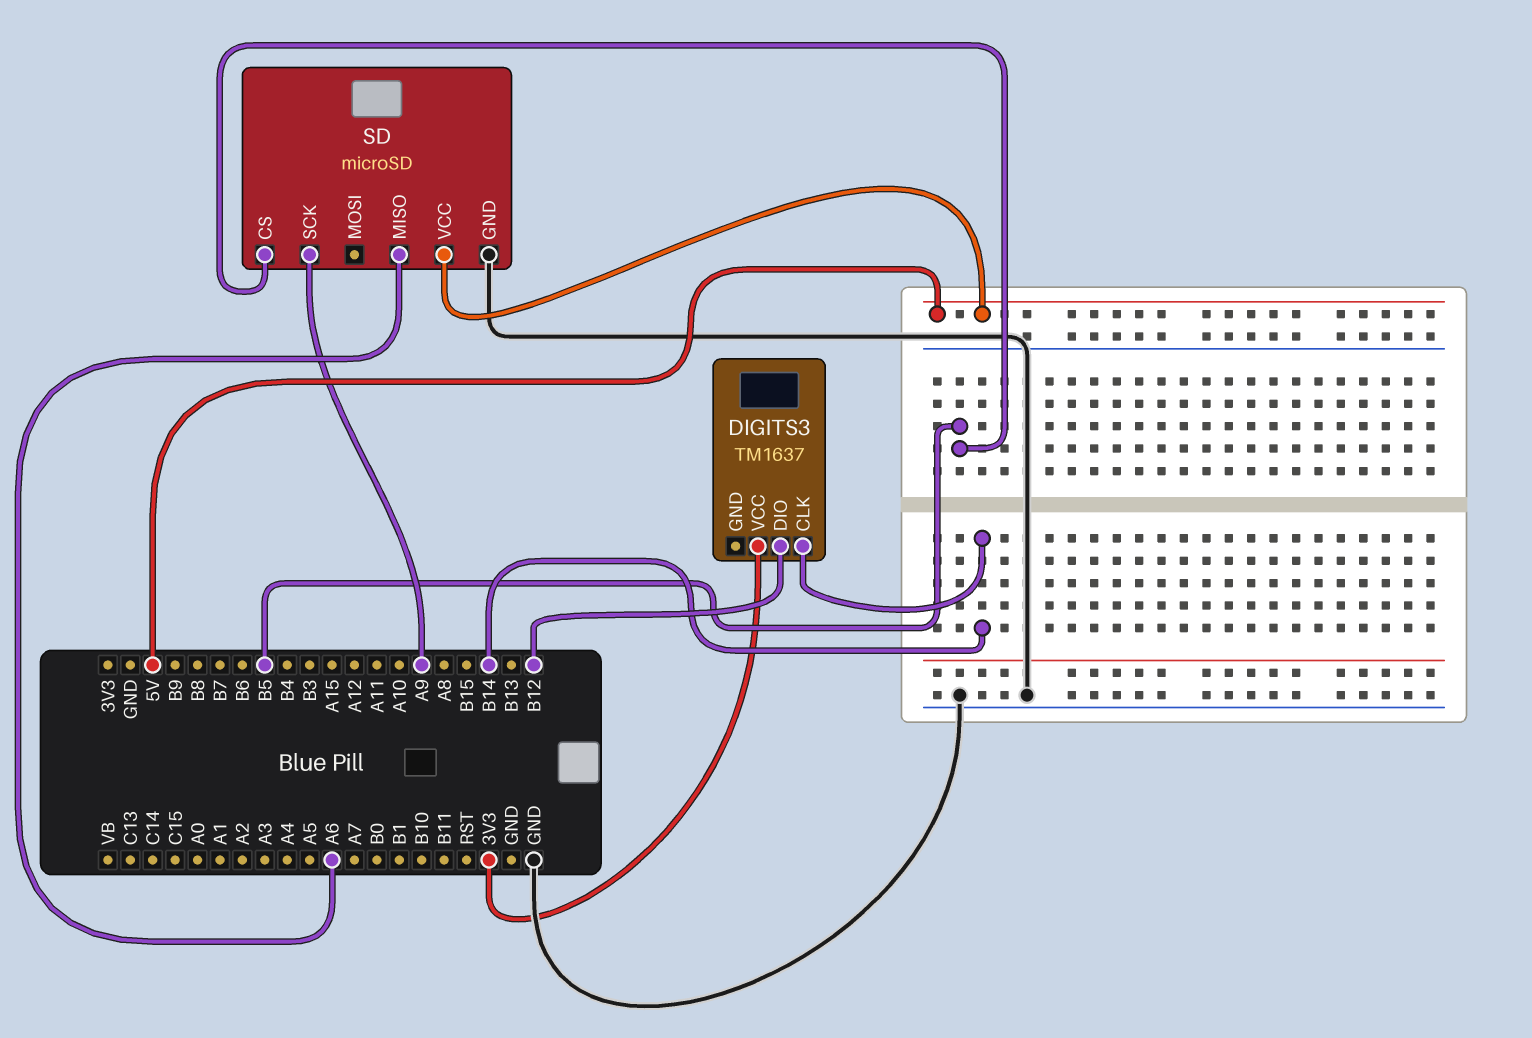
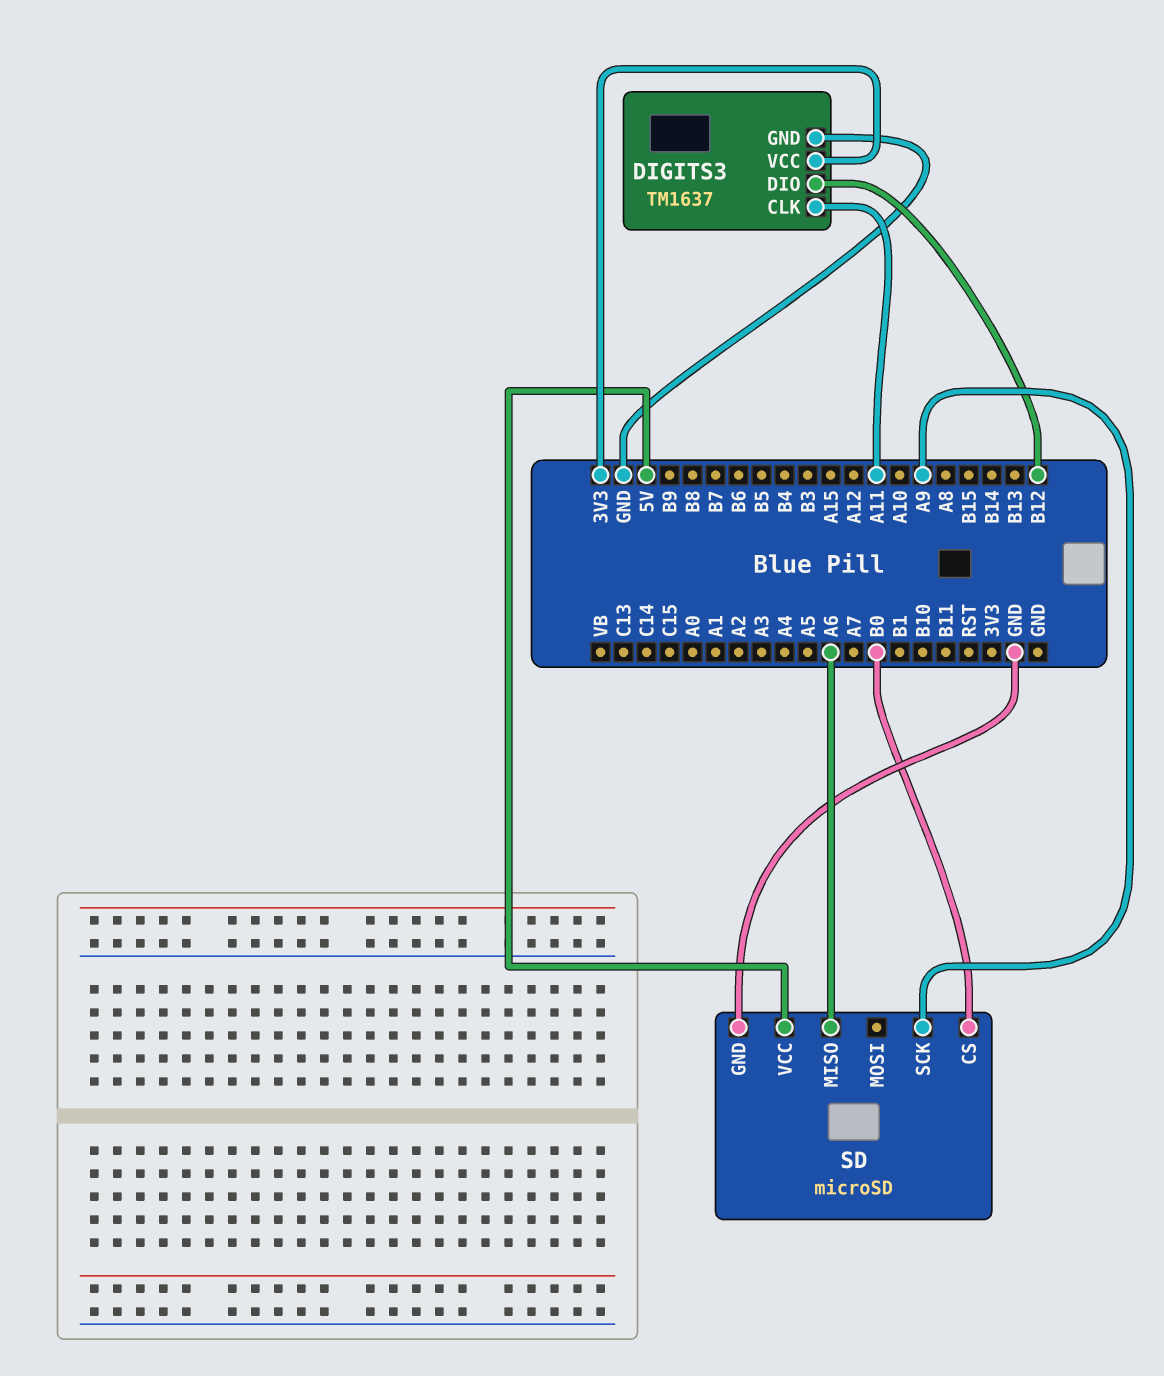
DIGITS3 pin CLK: B14 -> A11
DIGITS3 pin GND: none -> GND
SD pin CS: B5 -> B0

